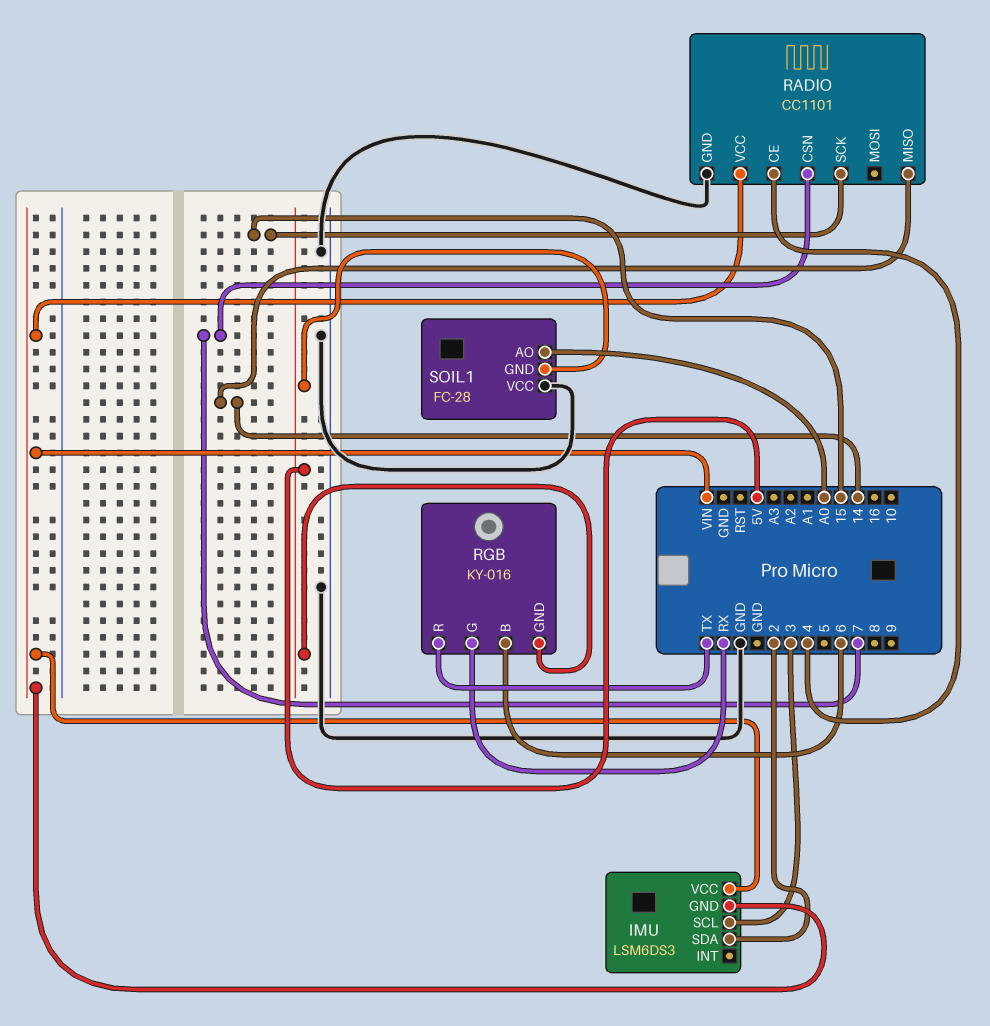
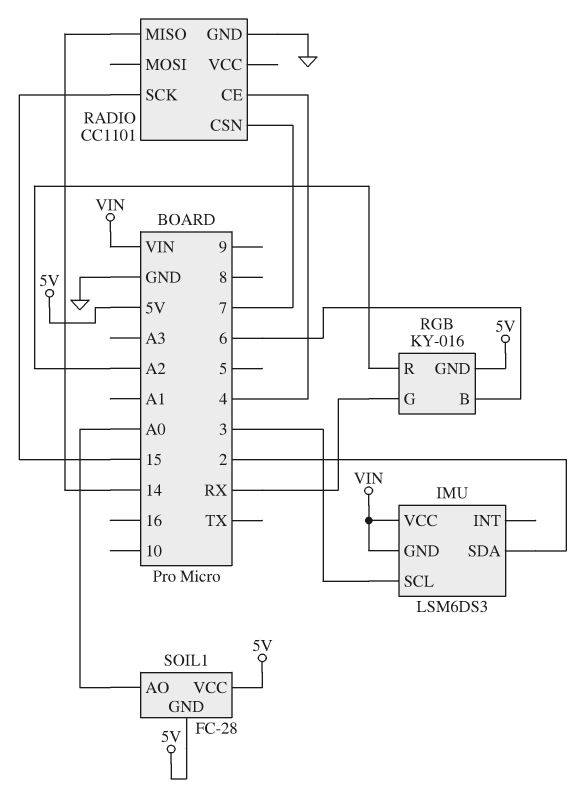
RADIO pin VCC: VIN -> none
RGB pin R: TX -> A2
SOIL1 pin VCC: GND -> 5V

